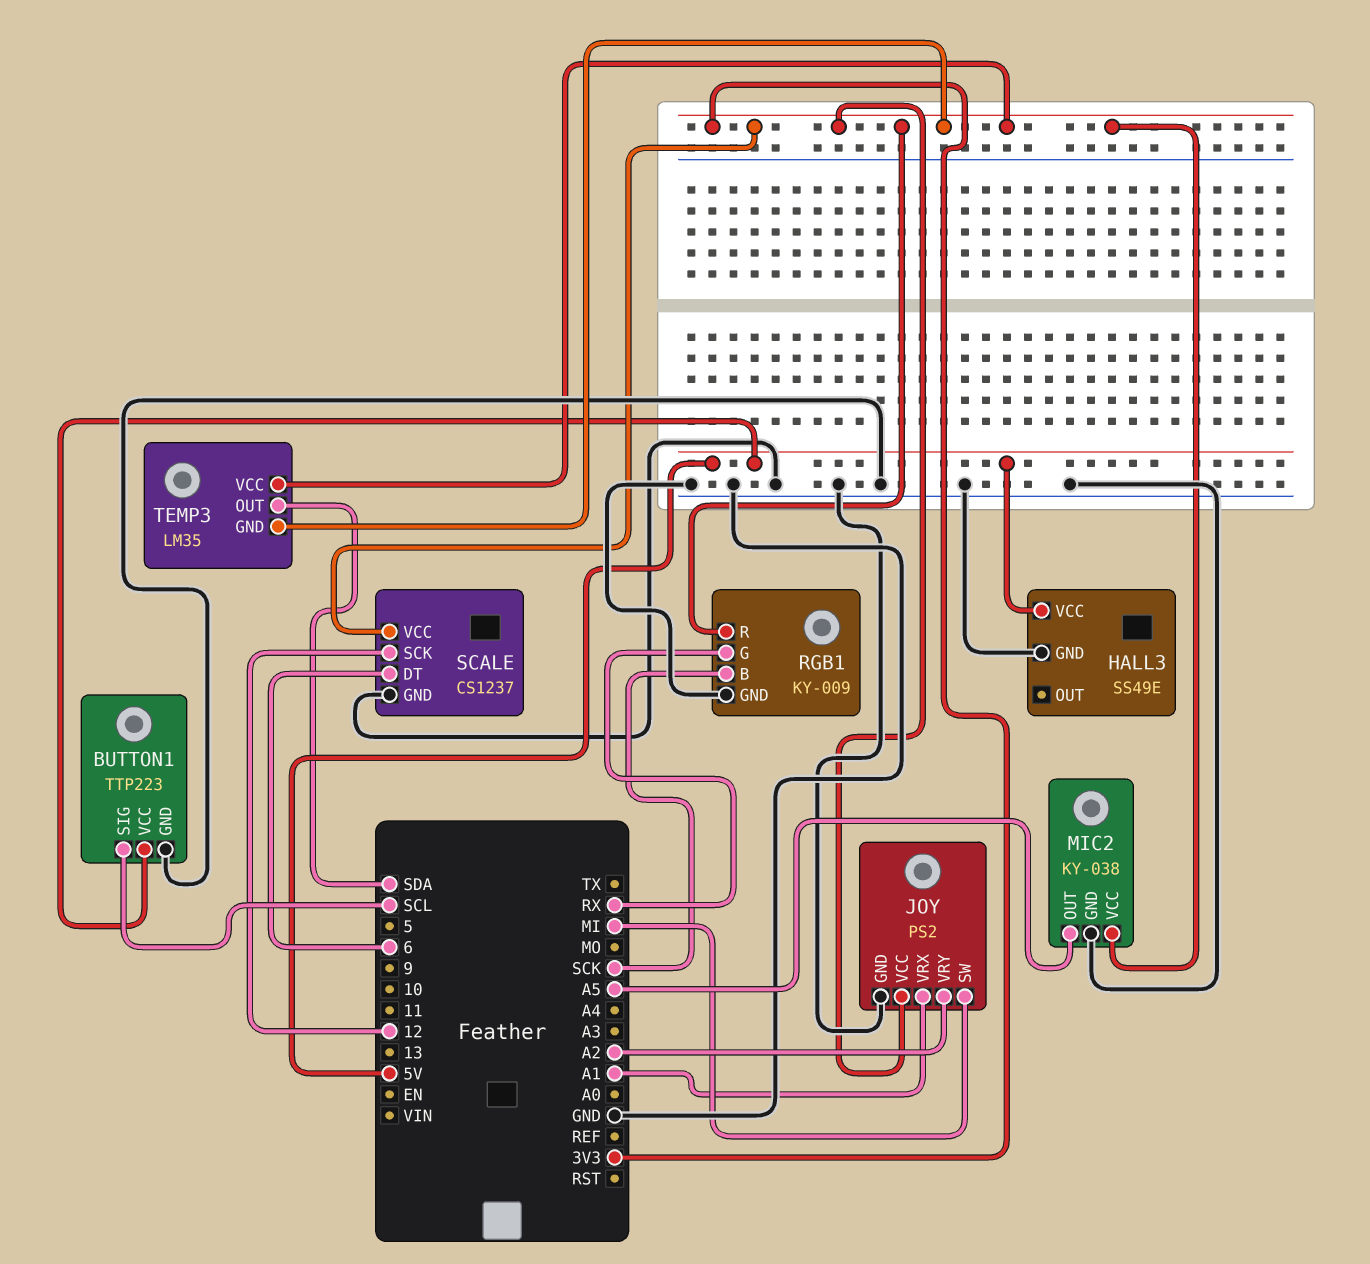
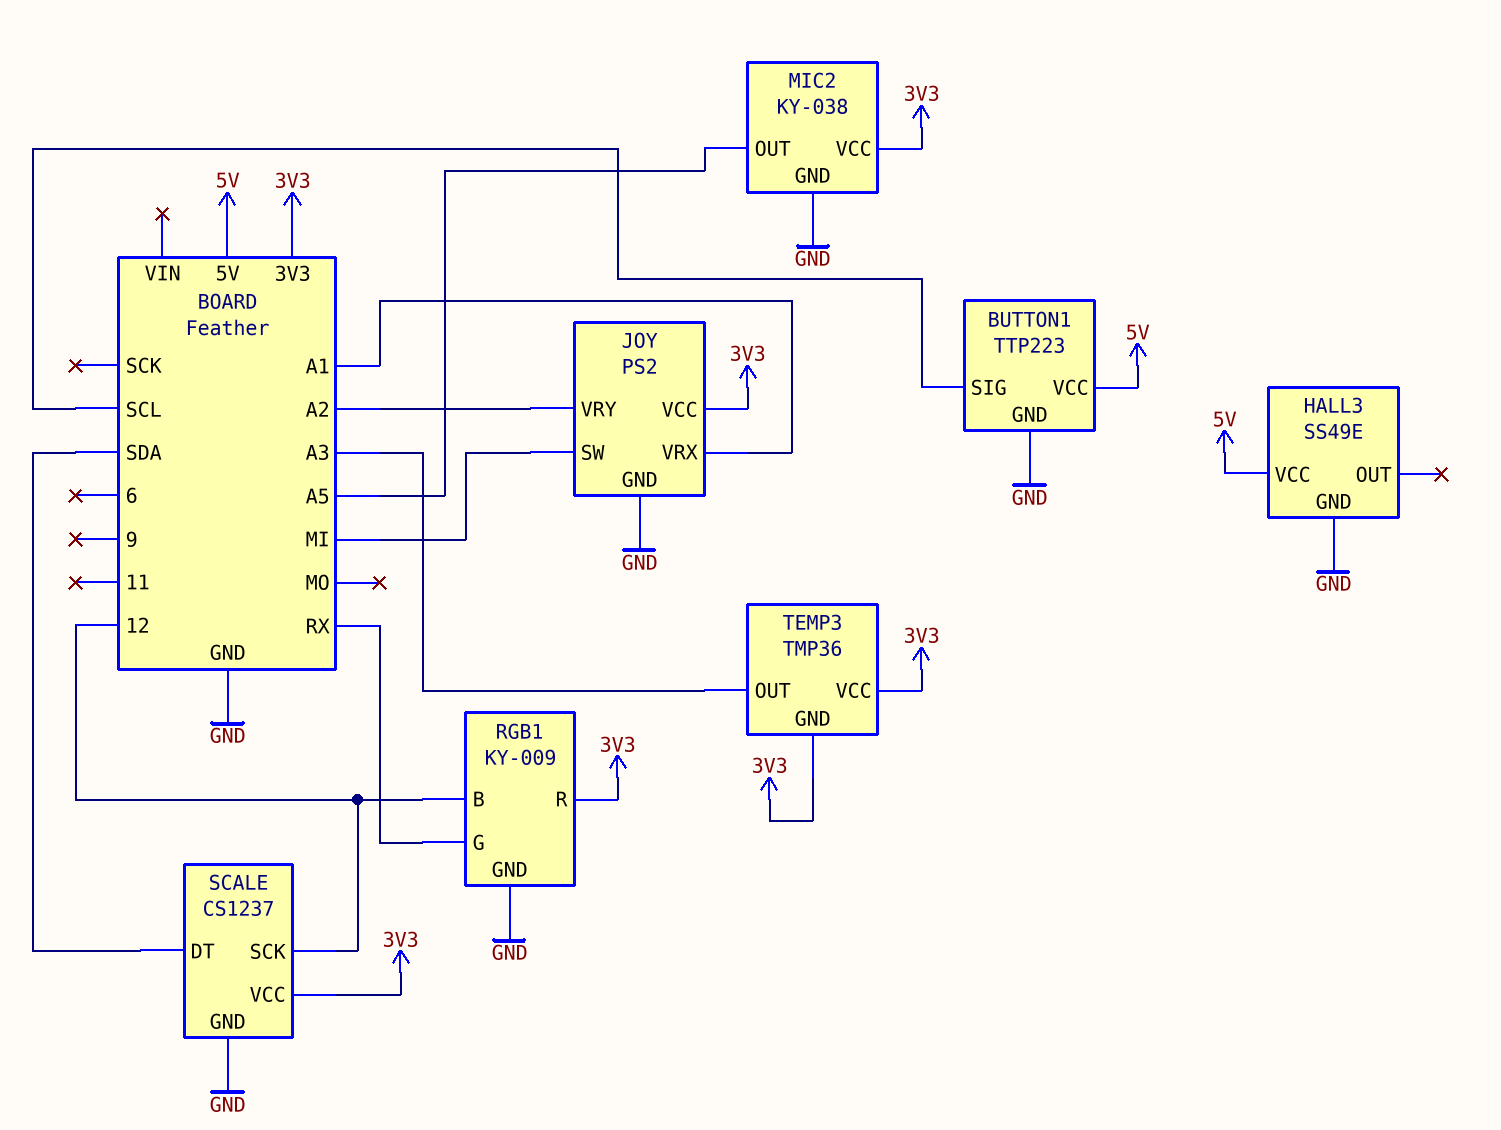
RGB1 pin B: SCK -> 12
SCALE pin DT: 6 -> SDA
TEMP3: LM35 -> TMP36
TEMP3 pin OUT: SDA -> A3

